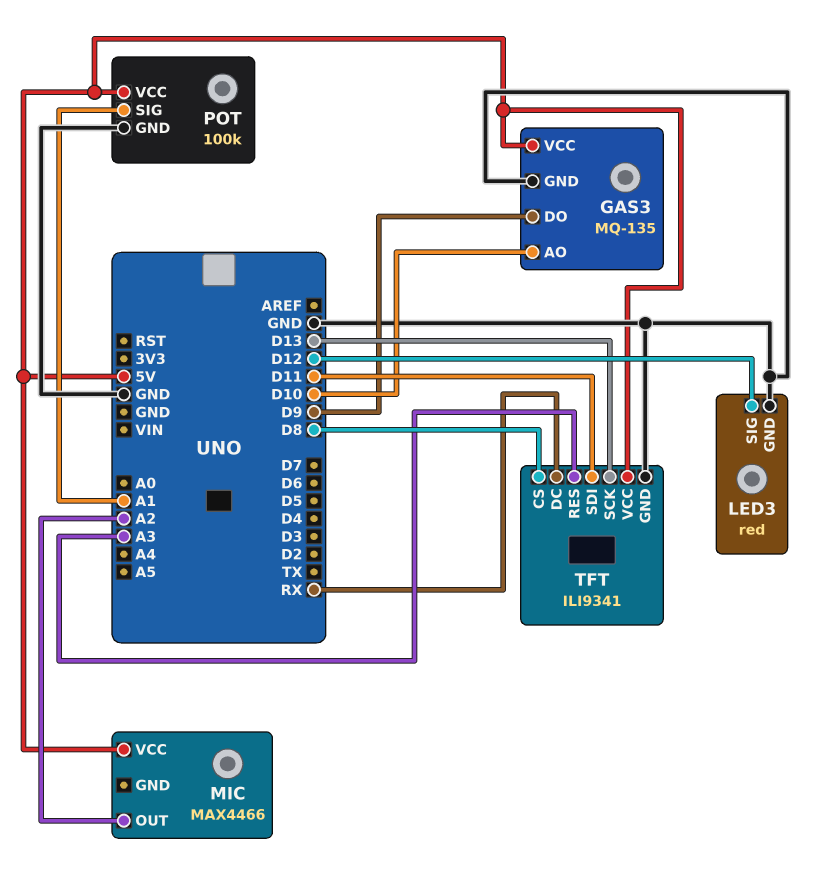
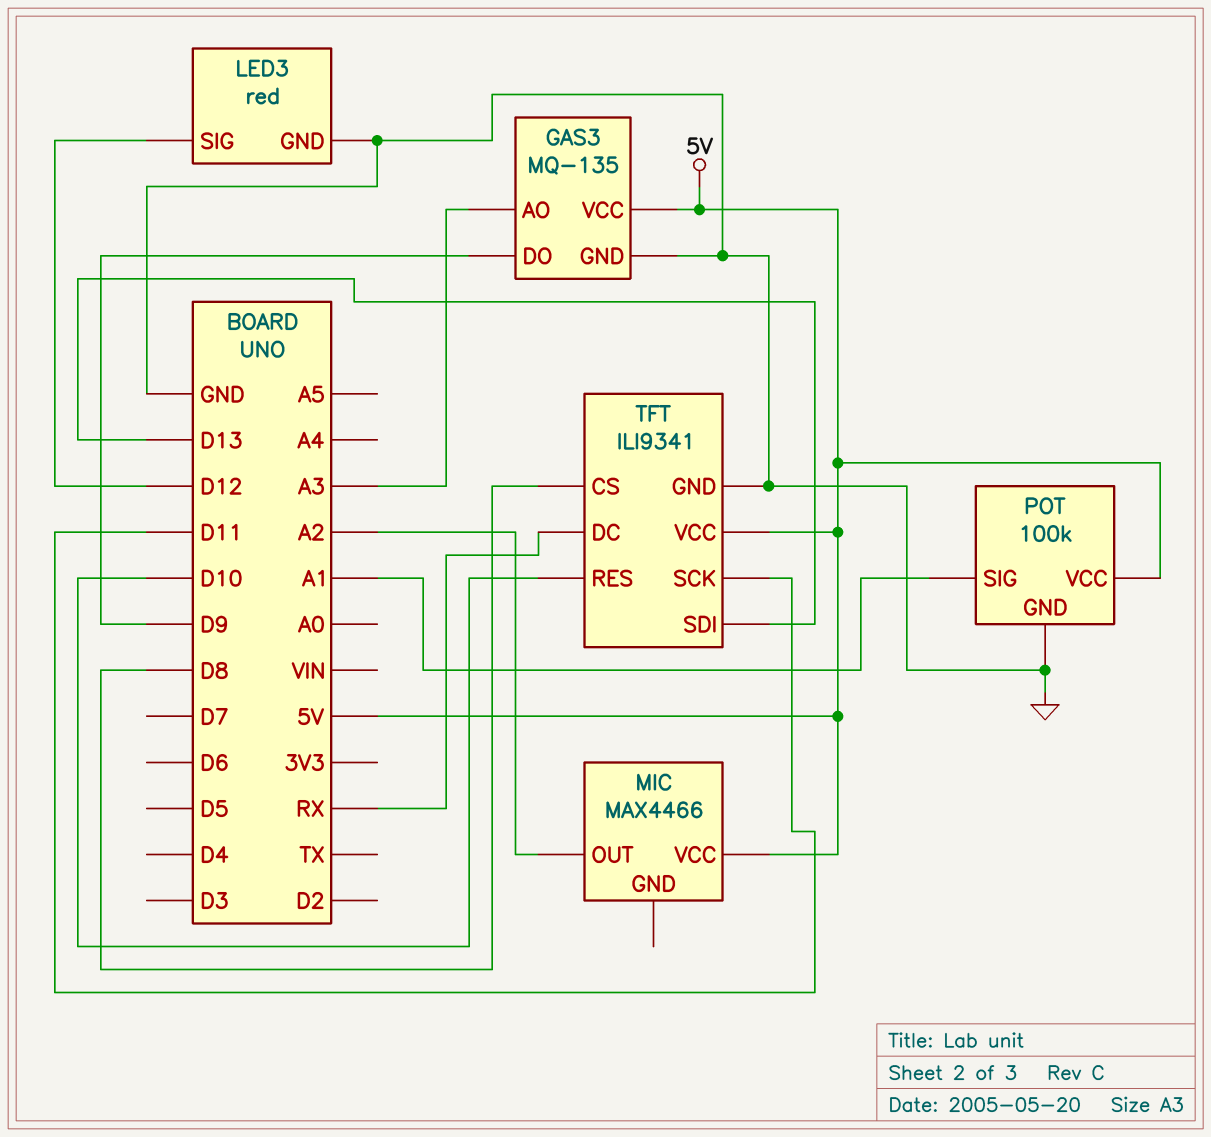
GAS3 pin AO: D10 -> A3
TFT pin RES: A3 -> D10
TFT pin SCK: D13 -> D11
TFT pin SDI: D11 -> D13

